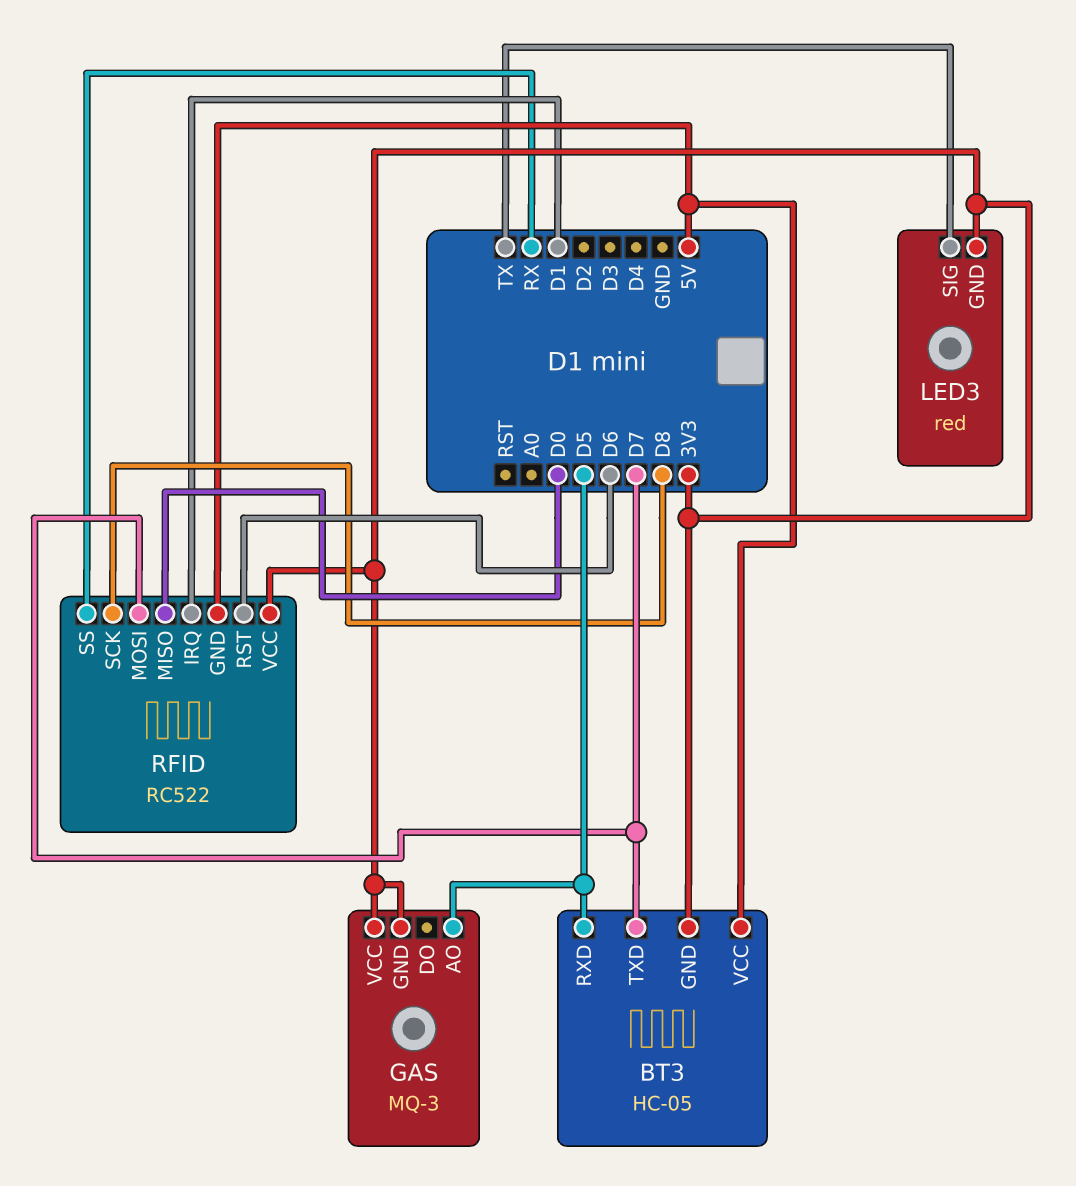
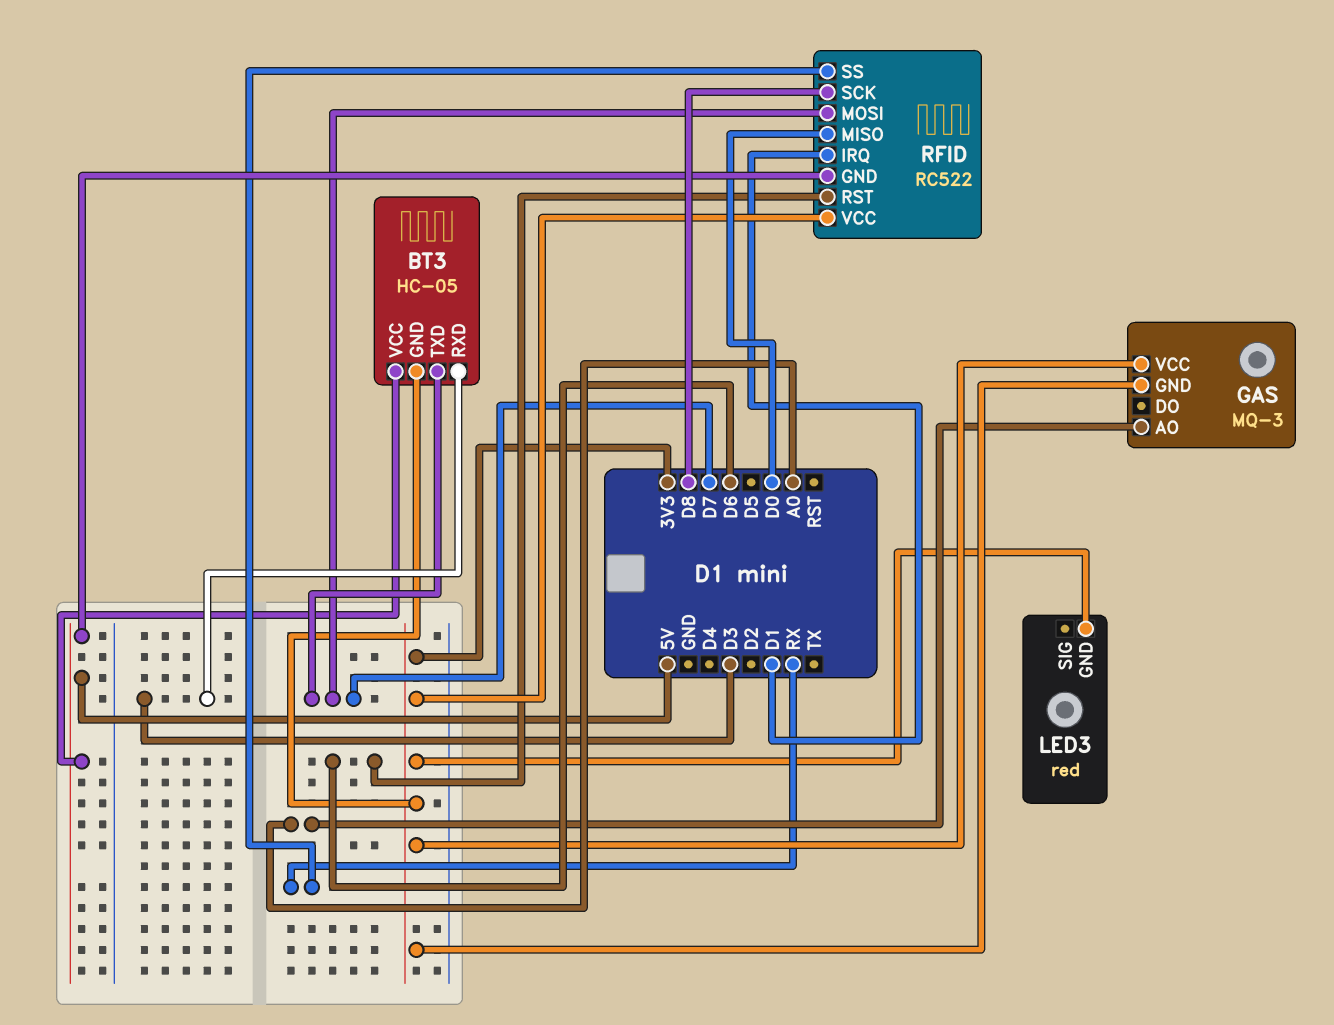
BT3 pin RXD: D5 -> D3
GAS pin AO: D5 -> A0
LED3 pin SIG: TX -> none

